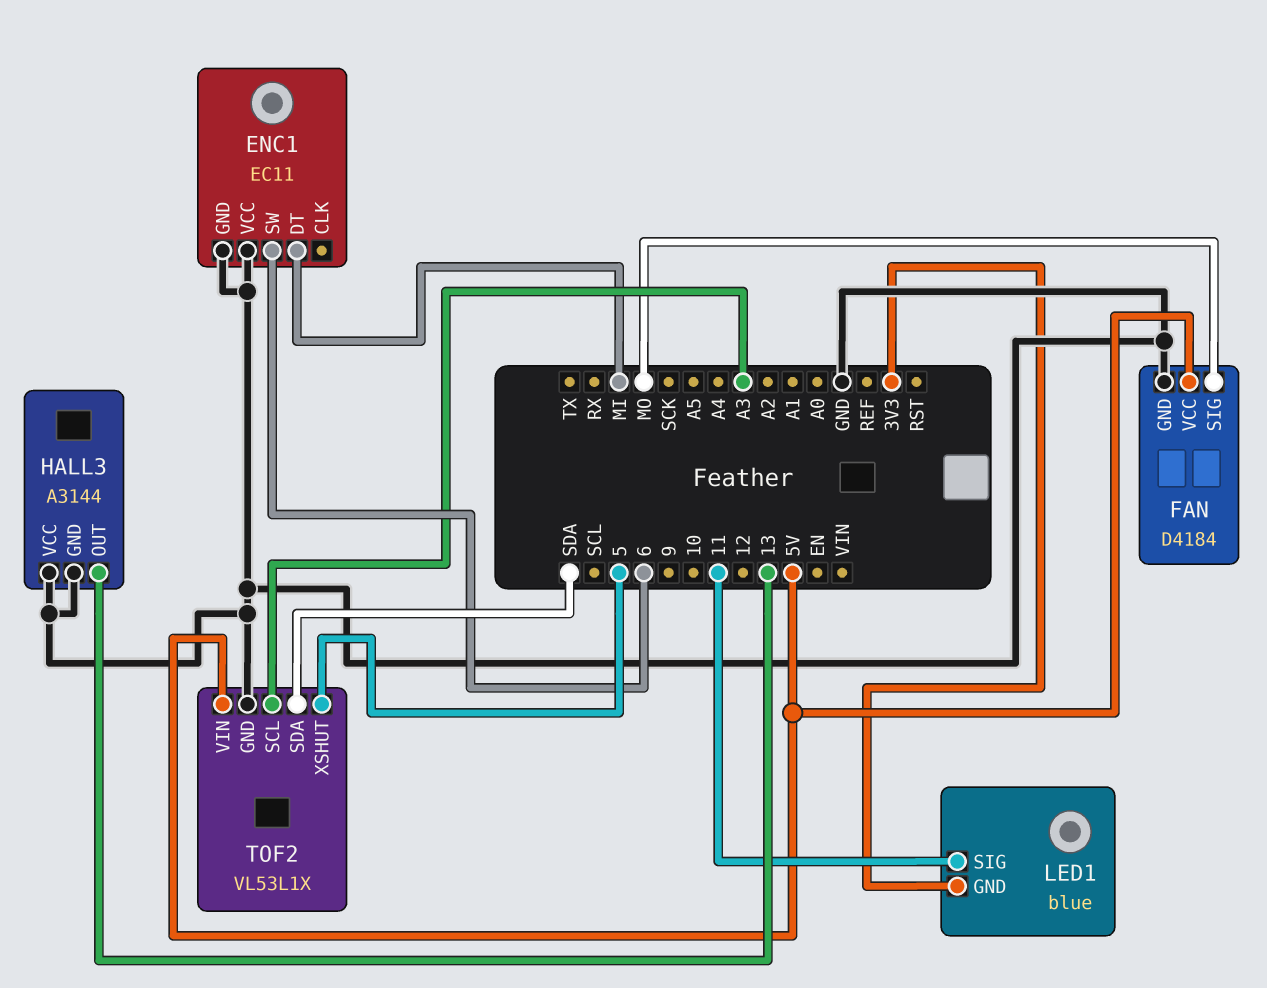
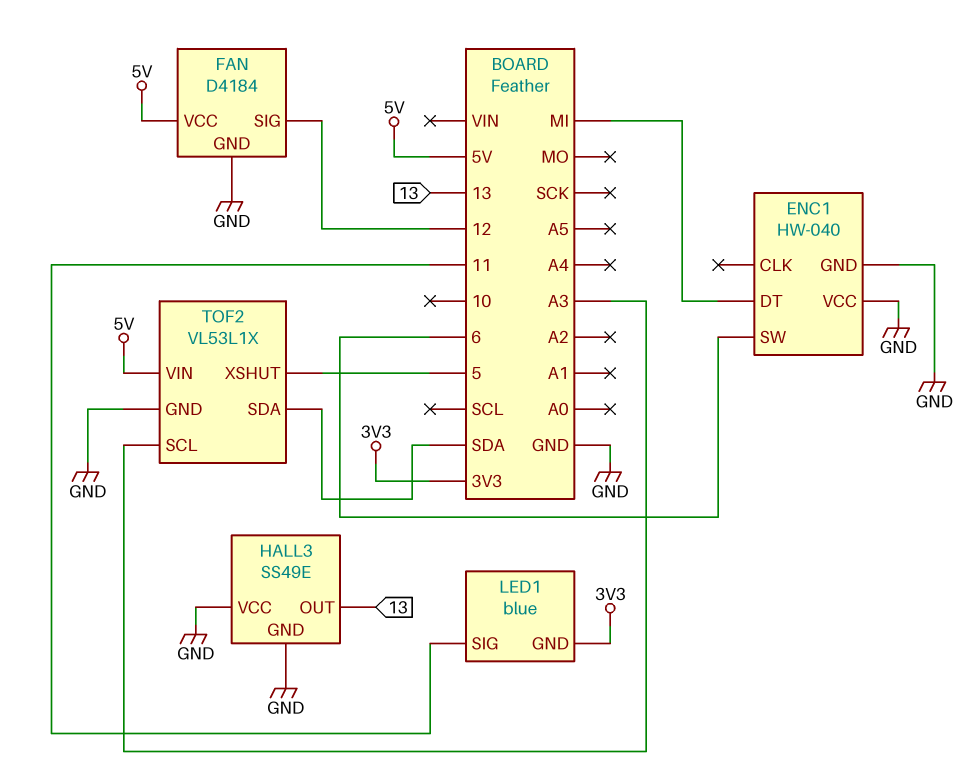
ENC1: EC11 -> HW-040
FAN pin SIG: MO -> 12
HALL3: A3144 -> SS49E

